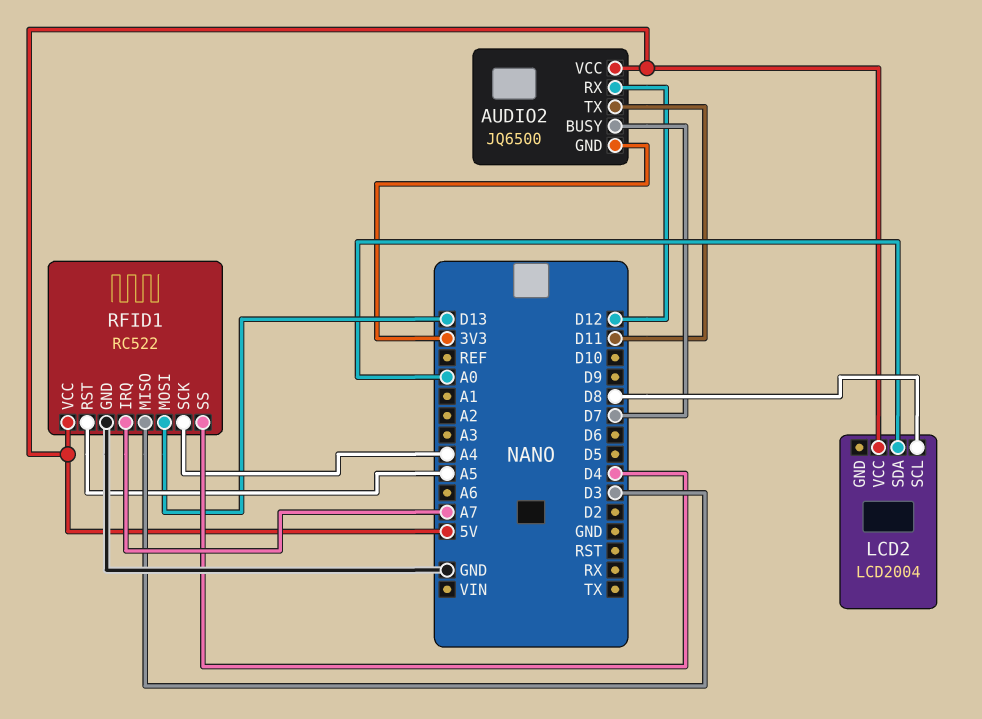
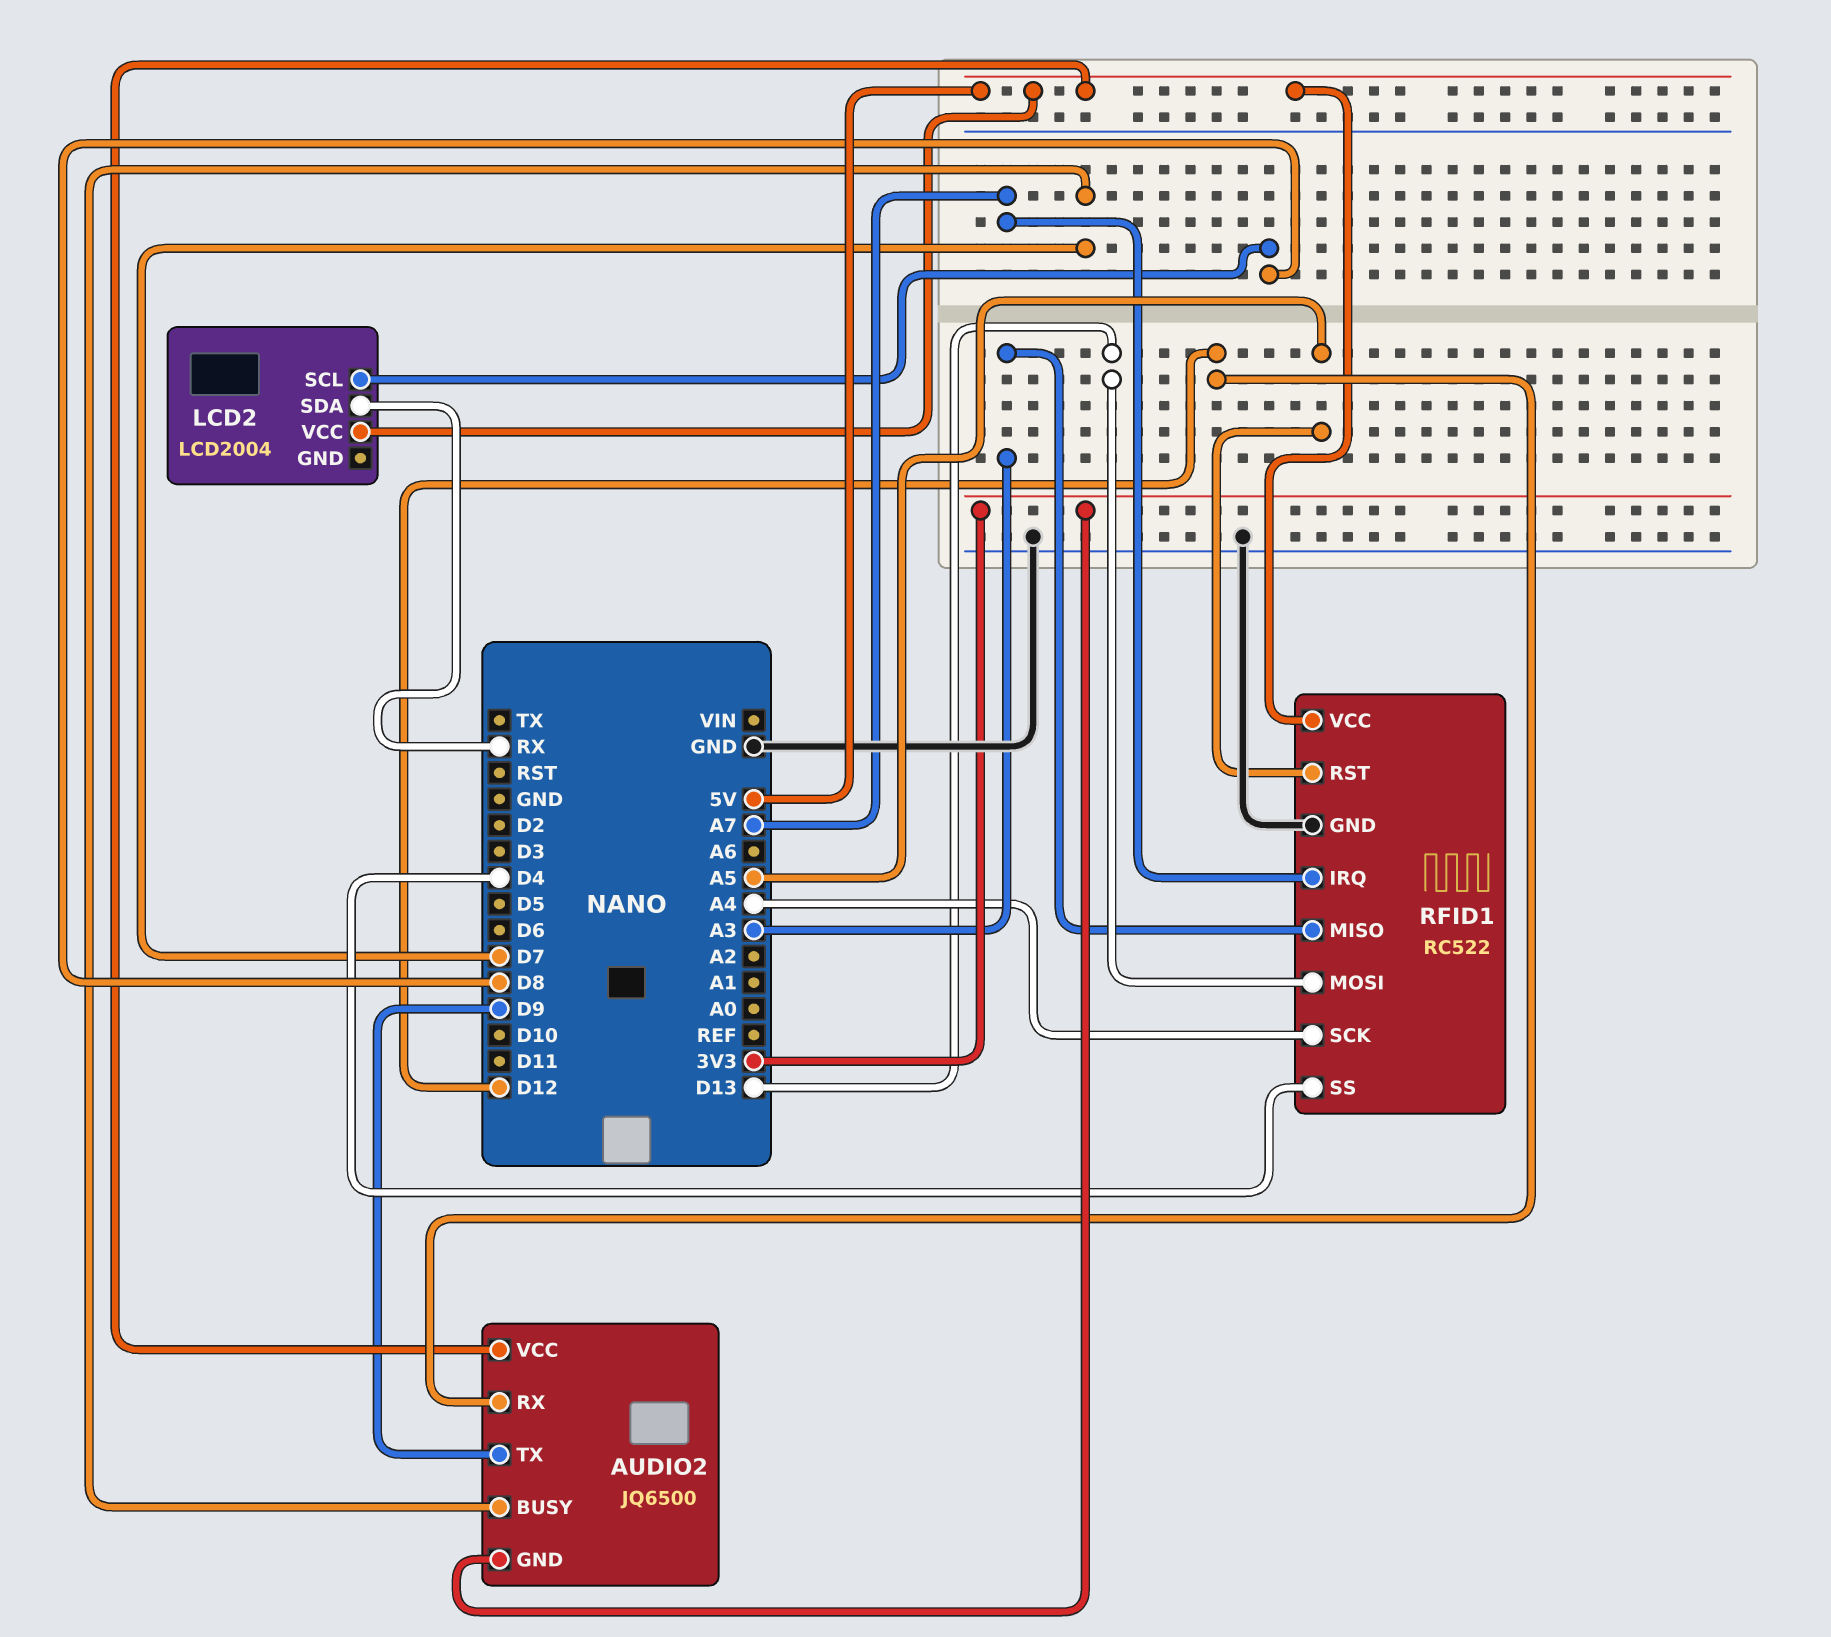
AUDIO2 pin TX: D11 -> D9
LCD2 pin SDA: A0 -> RX
RFID1 pin MISO: D3 -> A3

